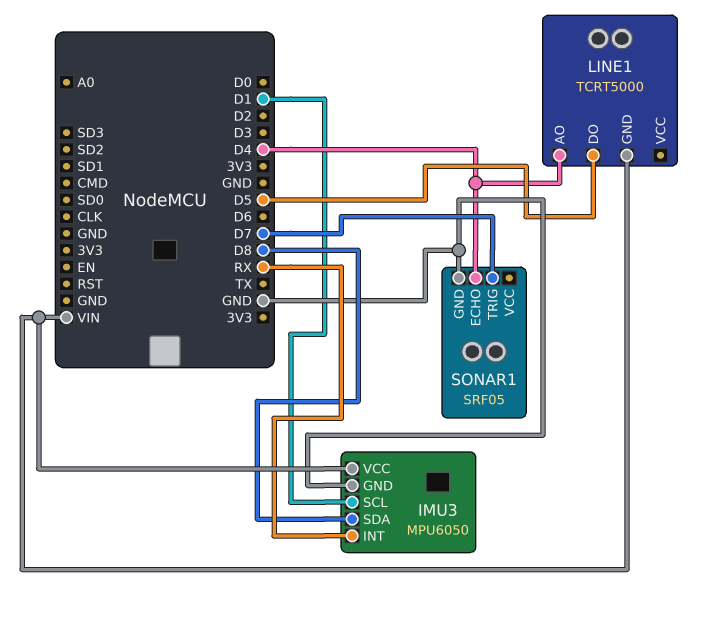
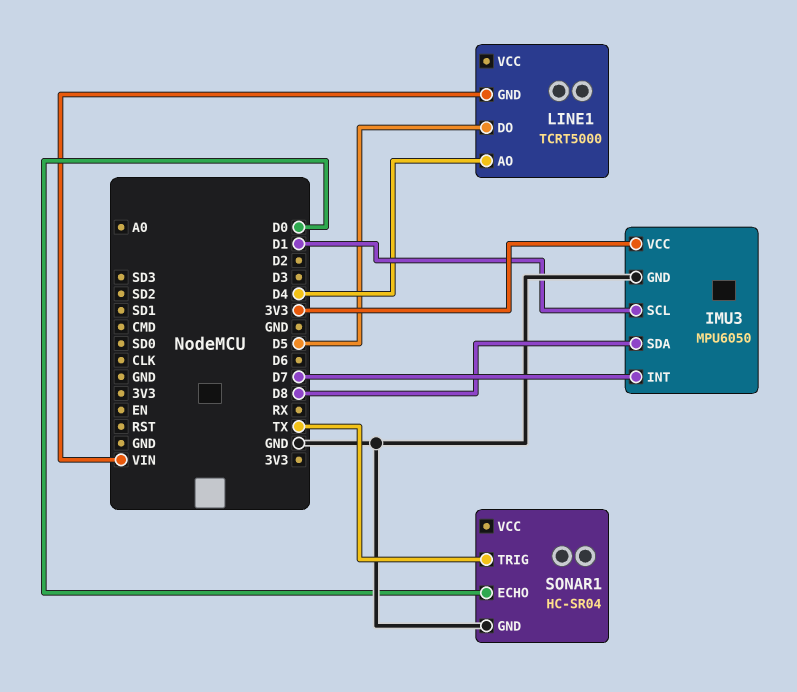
IMU3 pin INT: RX -> D7
IMU3 pin VCC: VIN -> 3V3
SONAR1: SRF05 -> HC-SR04
SONAR1 pin ECHO: D4 -> D0
SONAR1 pin TRIG: D7 -> TX

